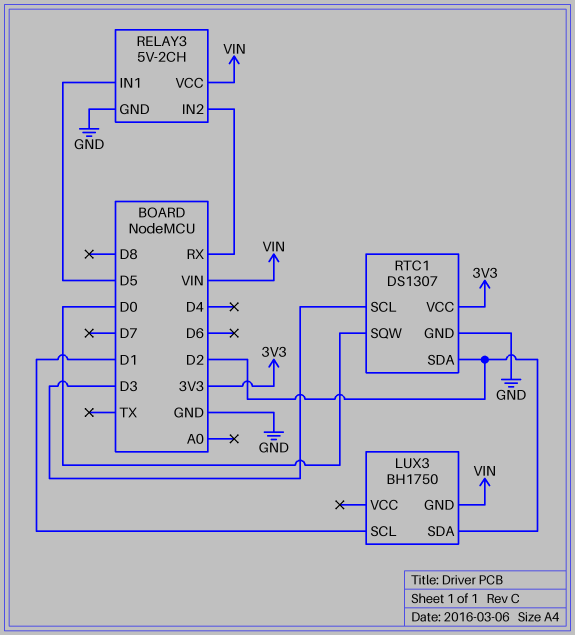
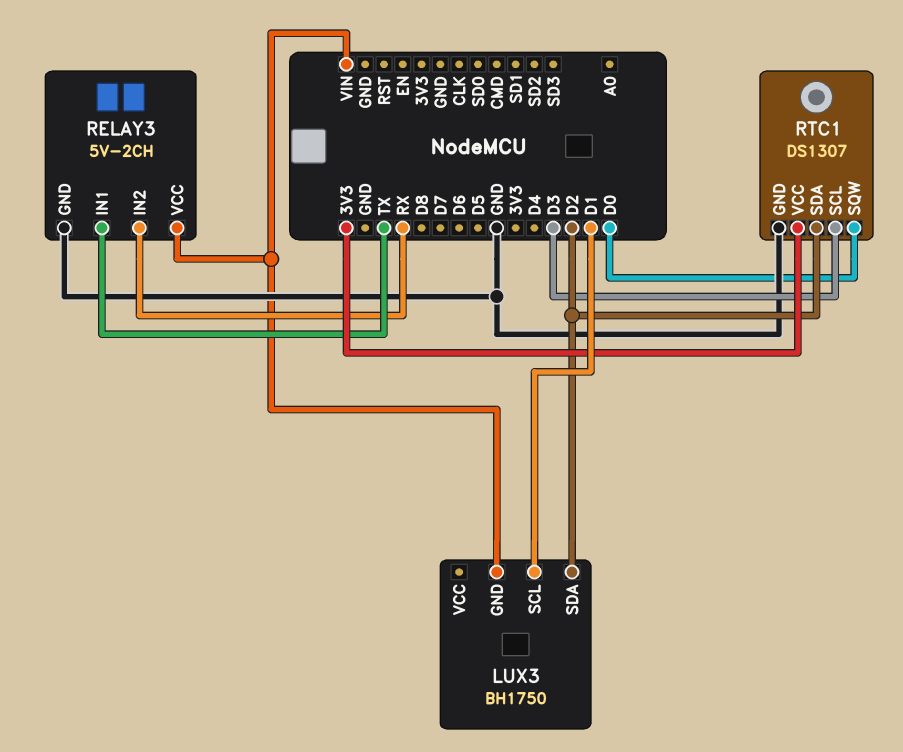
RELAY3 pin IN1: D5 -> TX

